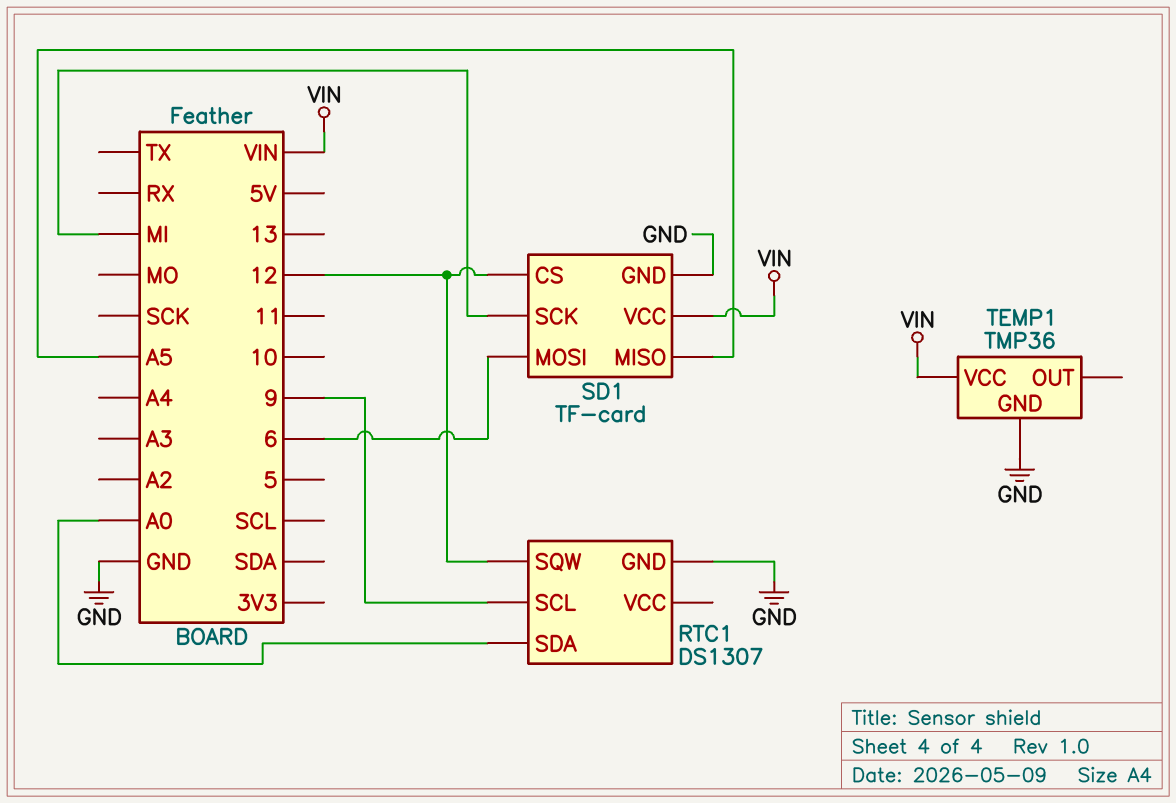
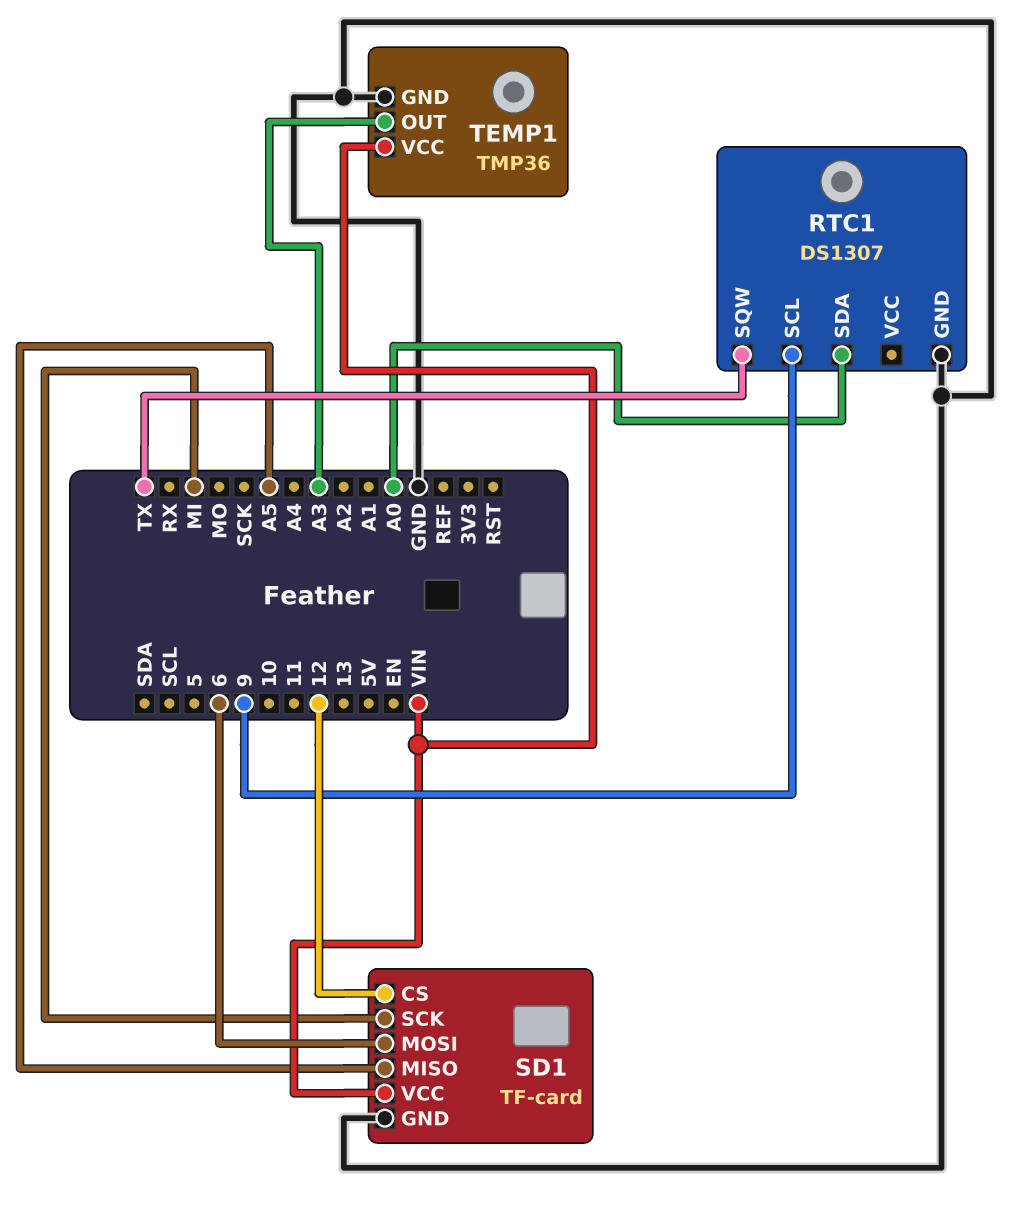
RTC1 pin SQW: 12 -> TX
TEMP1 pin OUT: none -> A3

